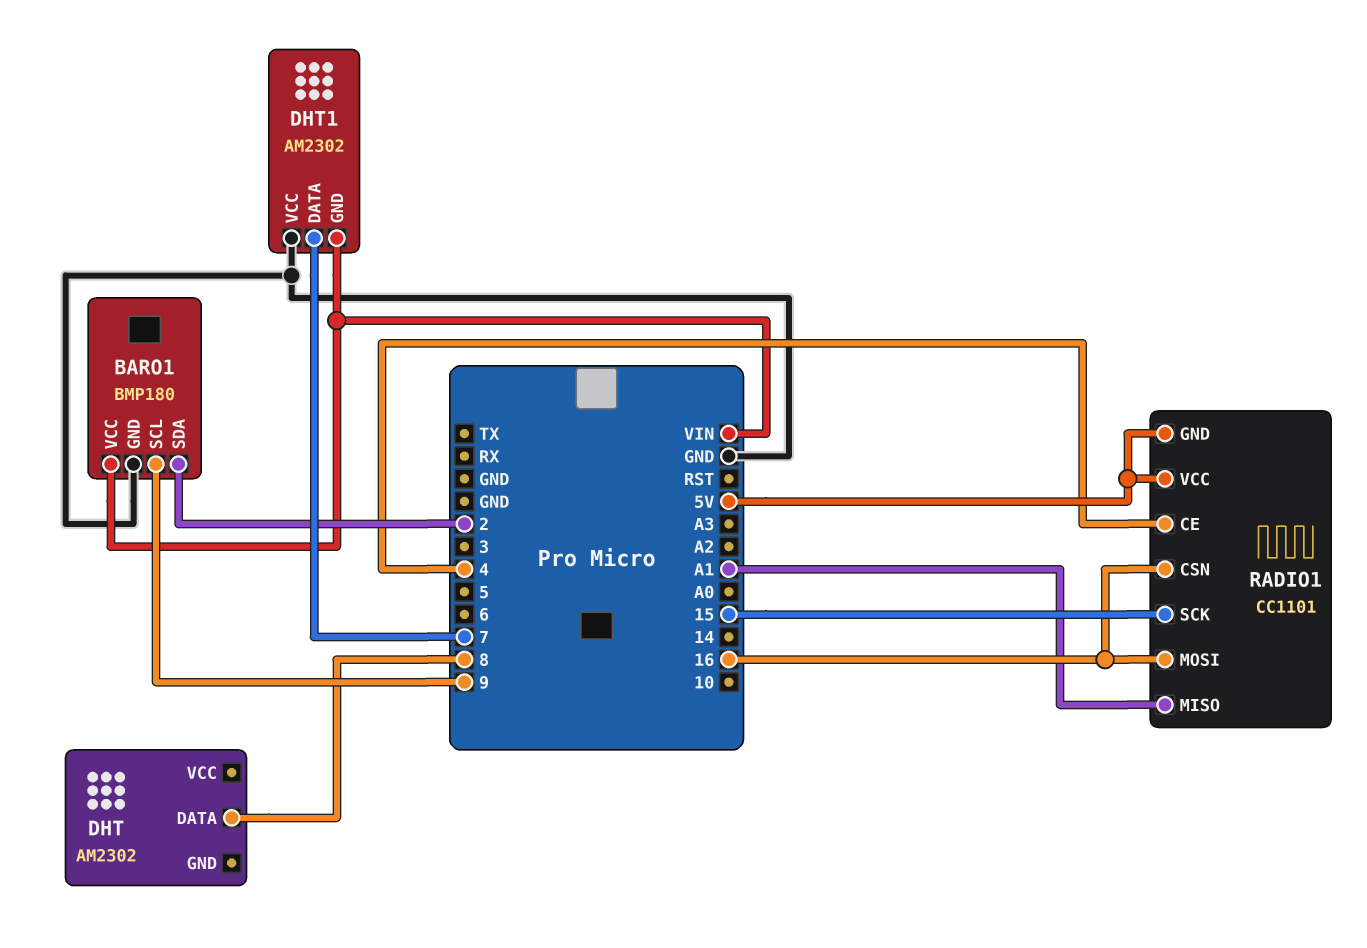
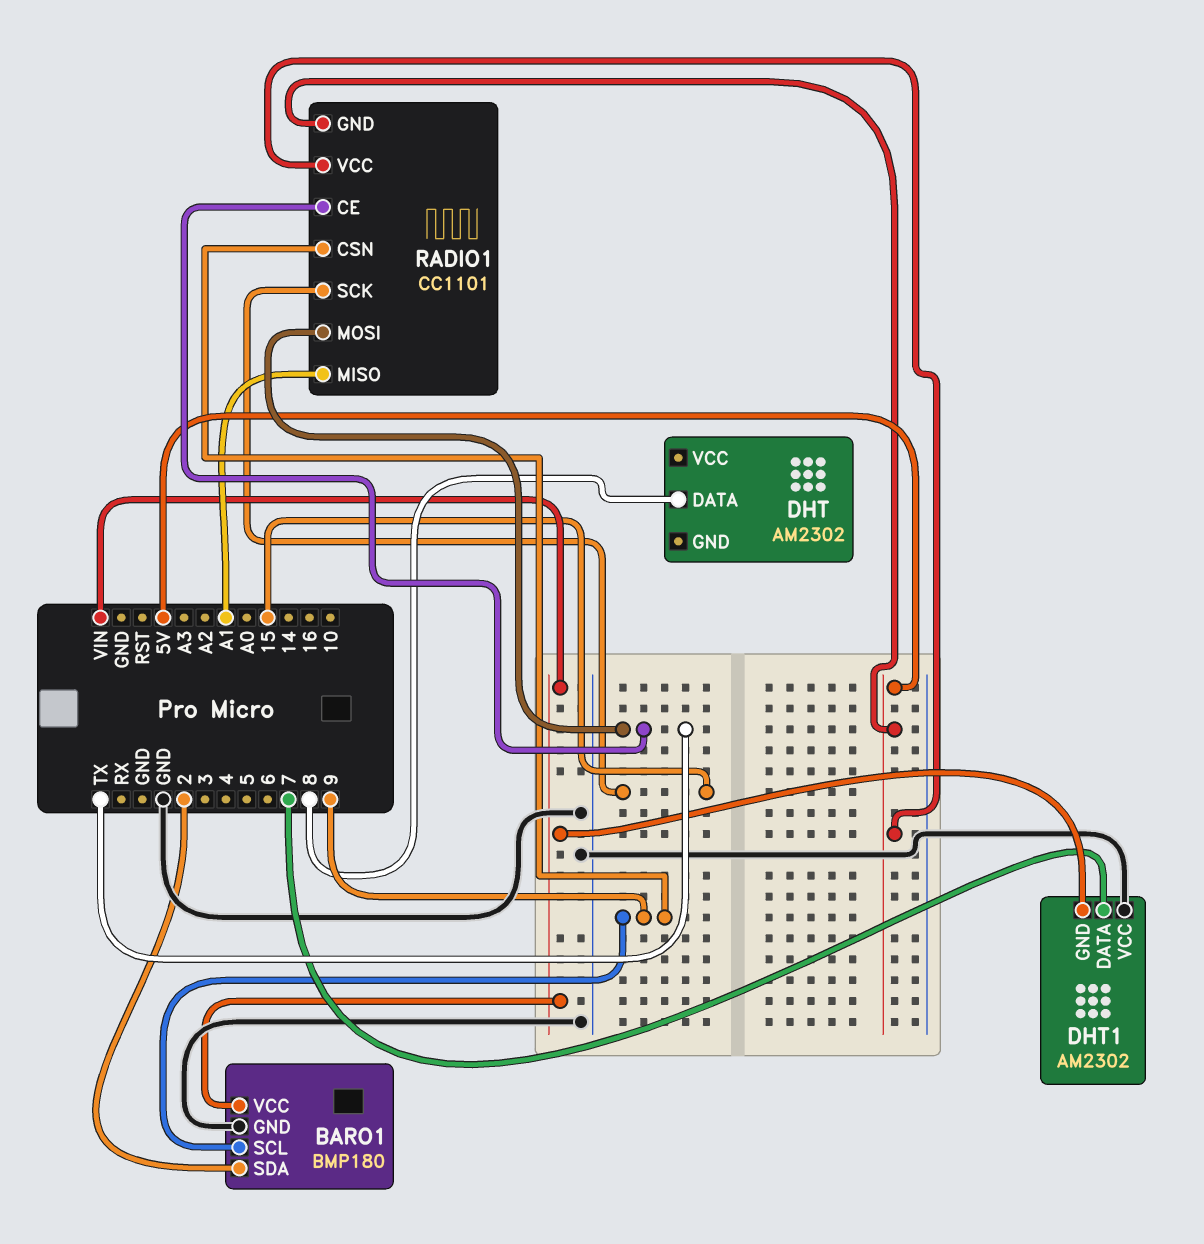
RADIO1 pin CE: 4 -> TX
RADIO1 pin CSN: 16 -> 9
RADIO1 pin MOSI: 16 -> TX

